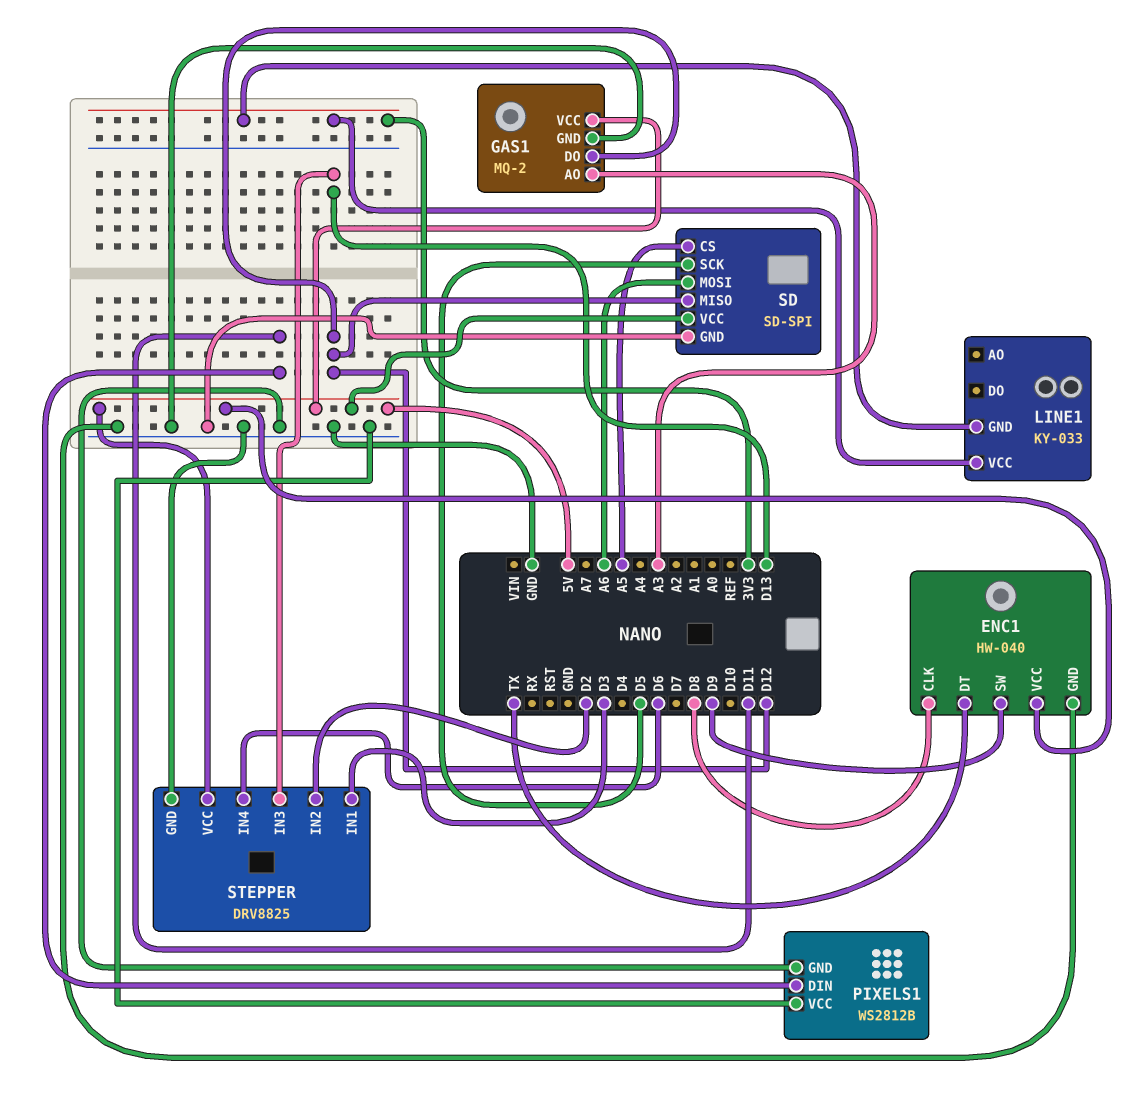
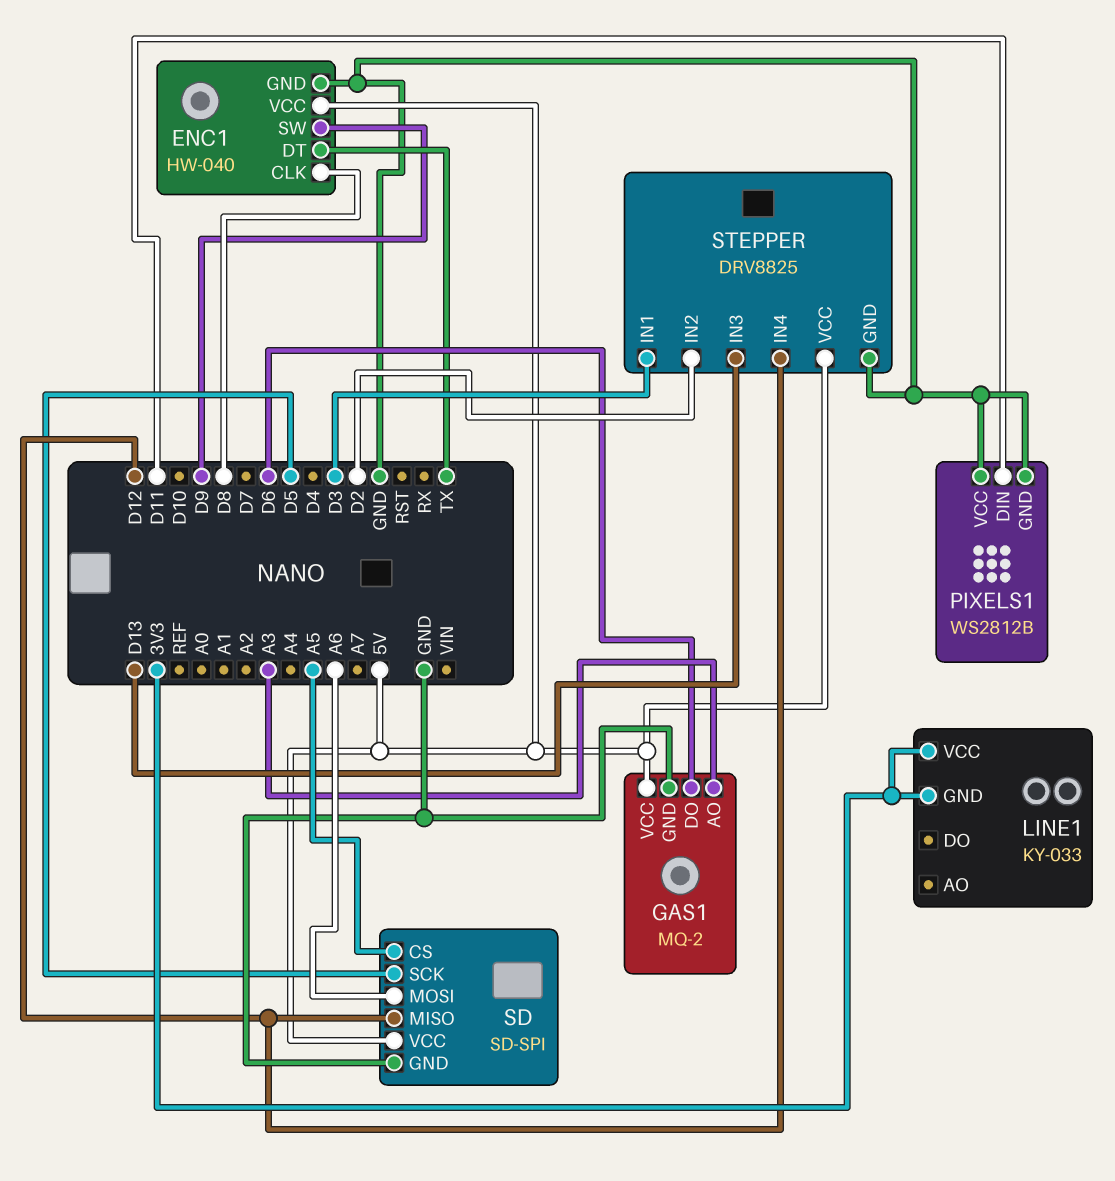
GAS1 pin DO: D12 -> D6
STEPPER pin IN4: D6 -> D12

